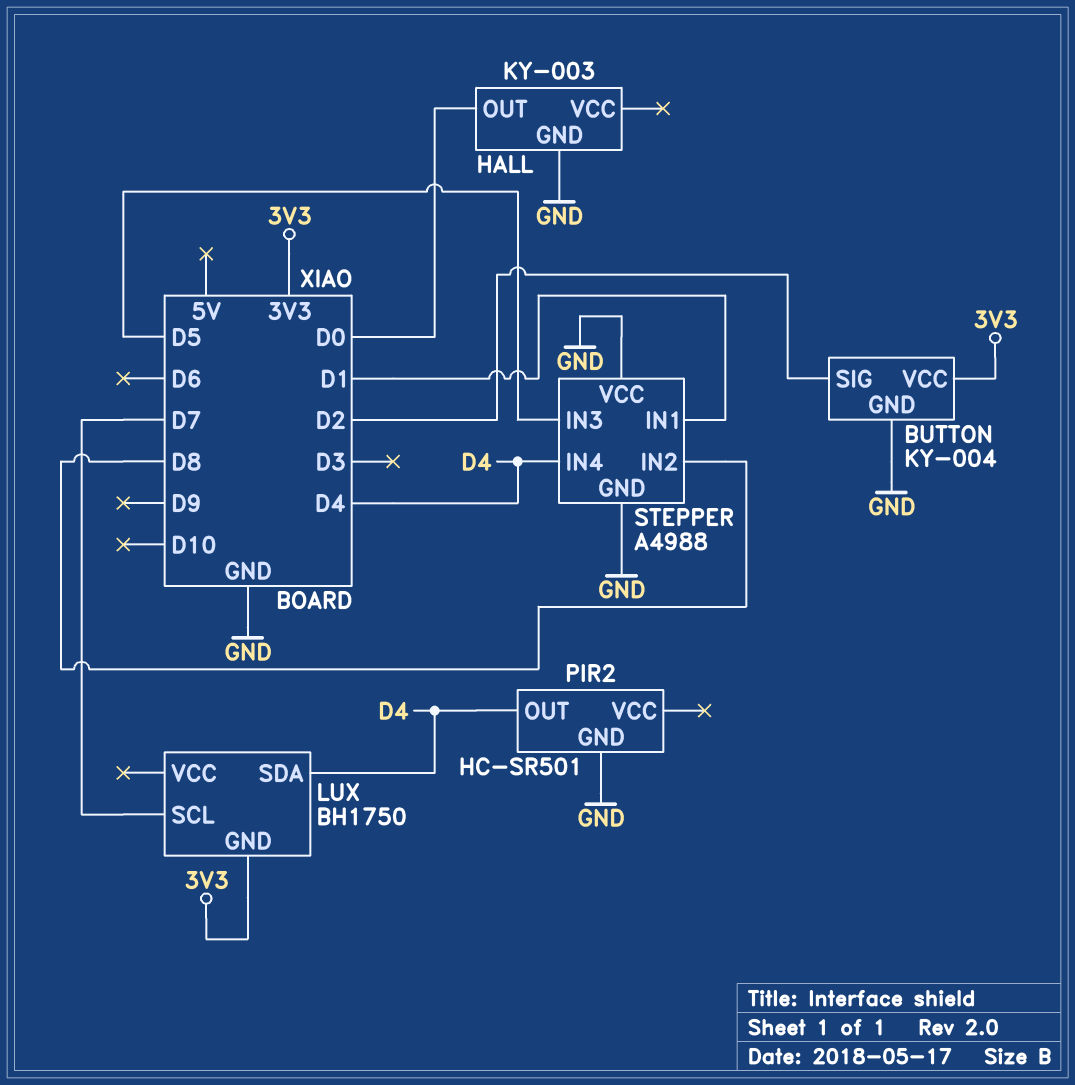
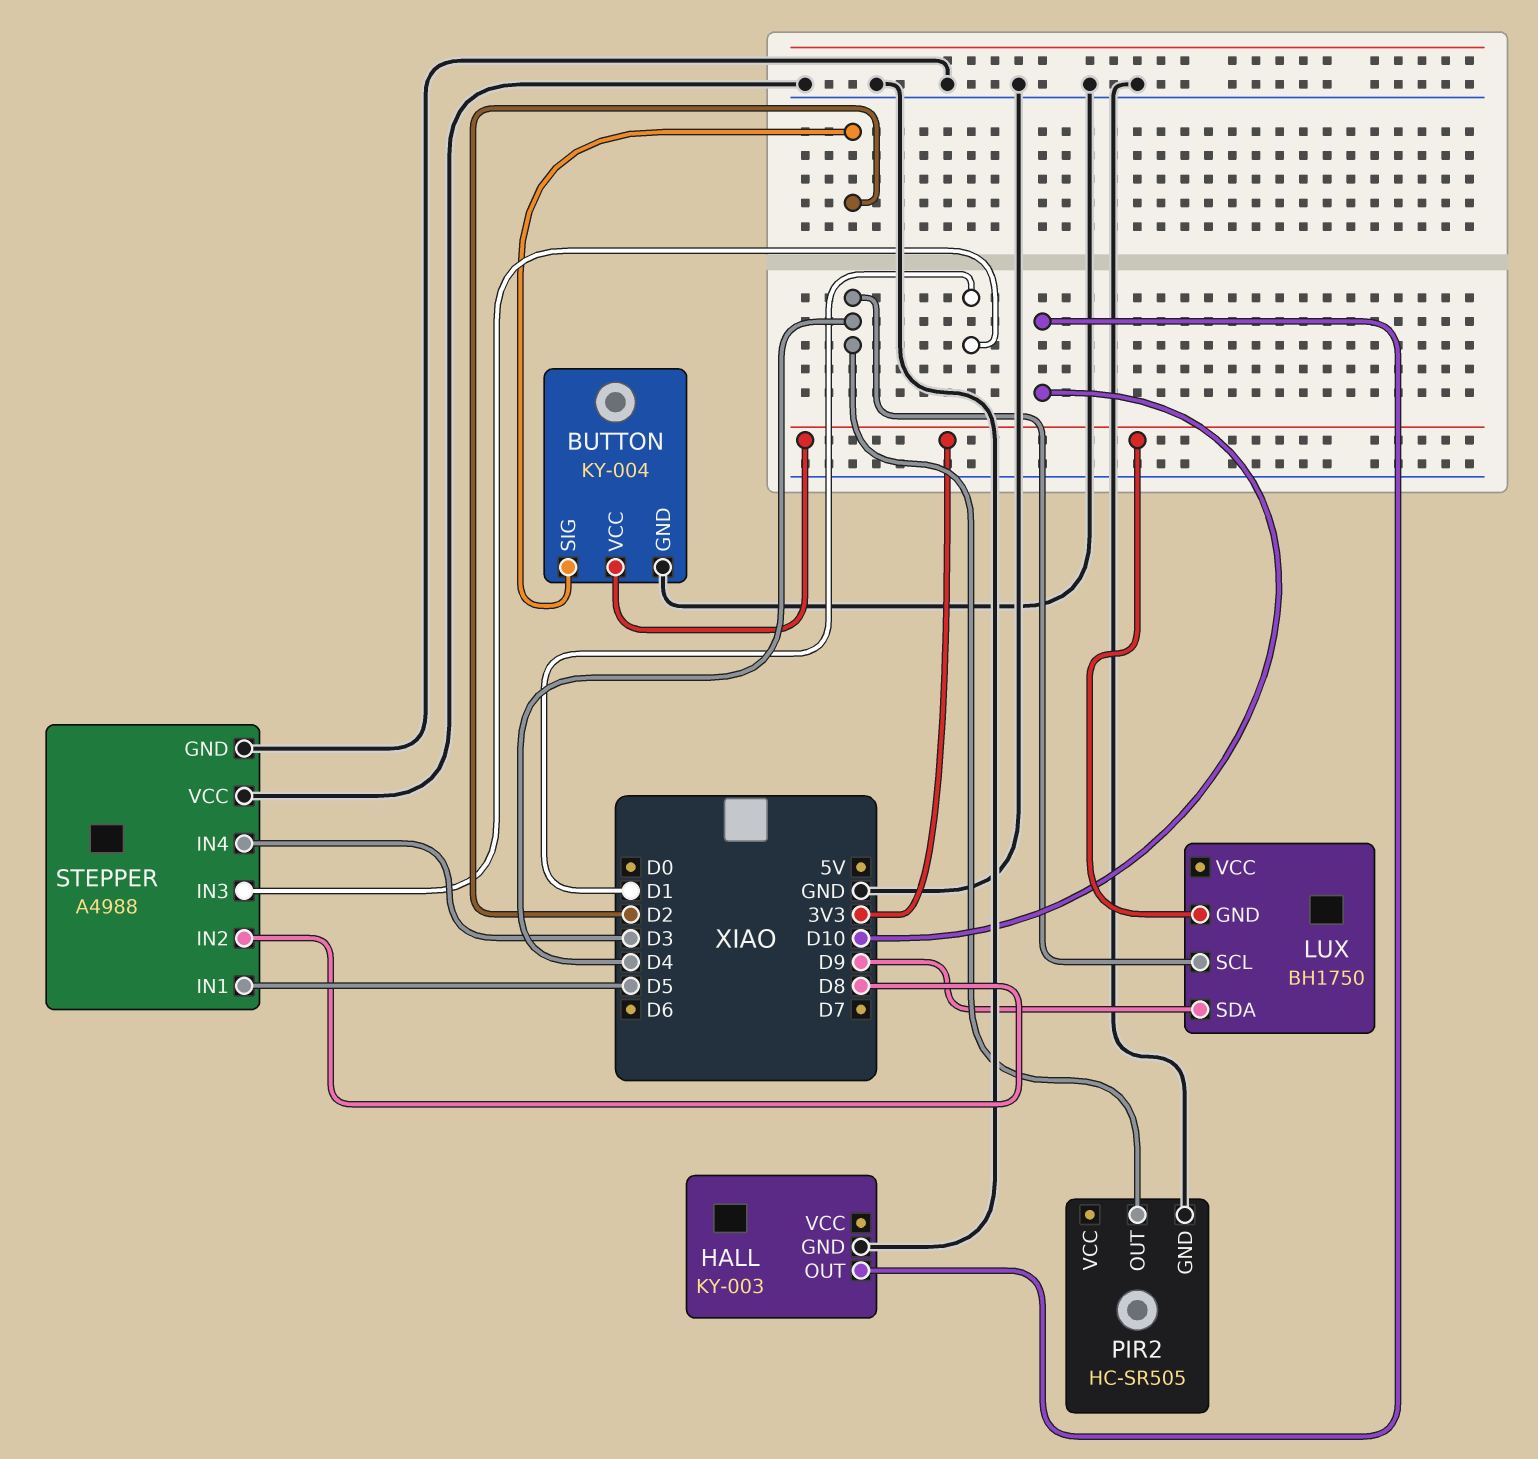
HALL pin OUT: D0 -> D10
LUX pin SCL: D7 -> D4
LUX pin SDA: D4 -> D9
PIR2: HC-SR501 -> HC-SR505
STEPPER pin IN1: D1 -> D5
STEPPER pin IN3: D5 -> D1
STEPPER pin IN4: D4 -> D3

